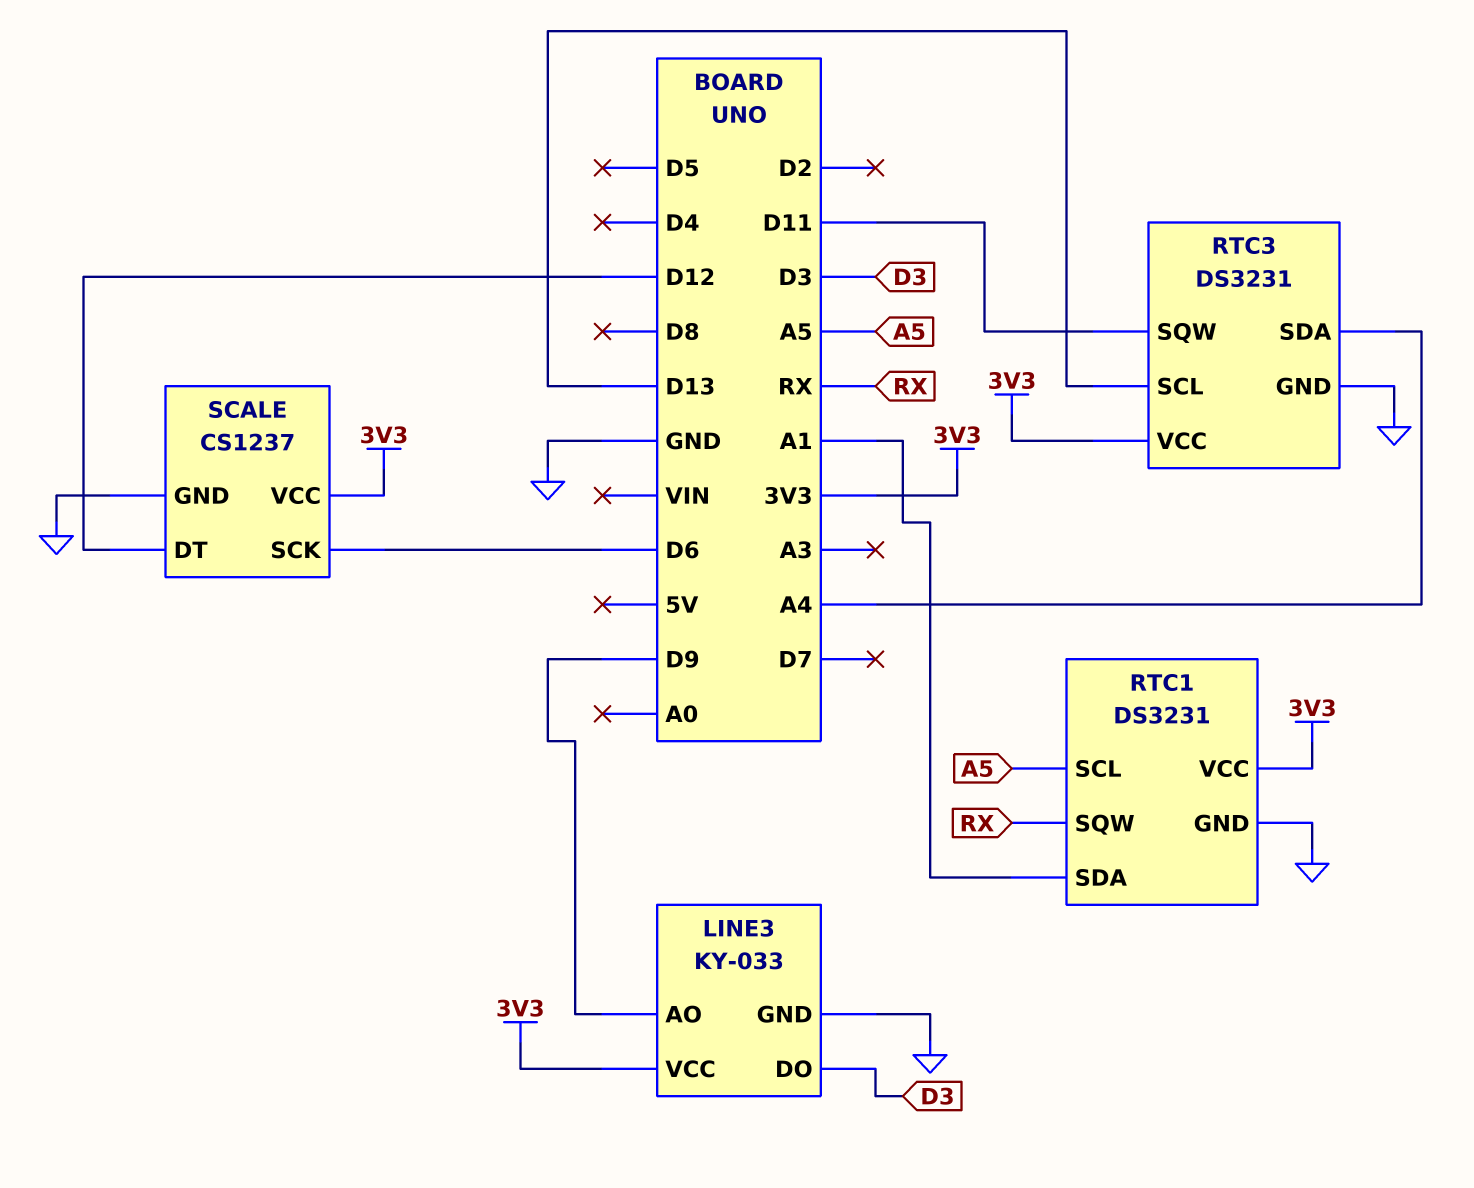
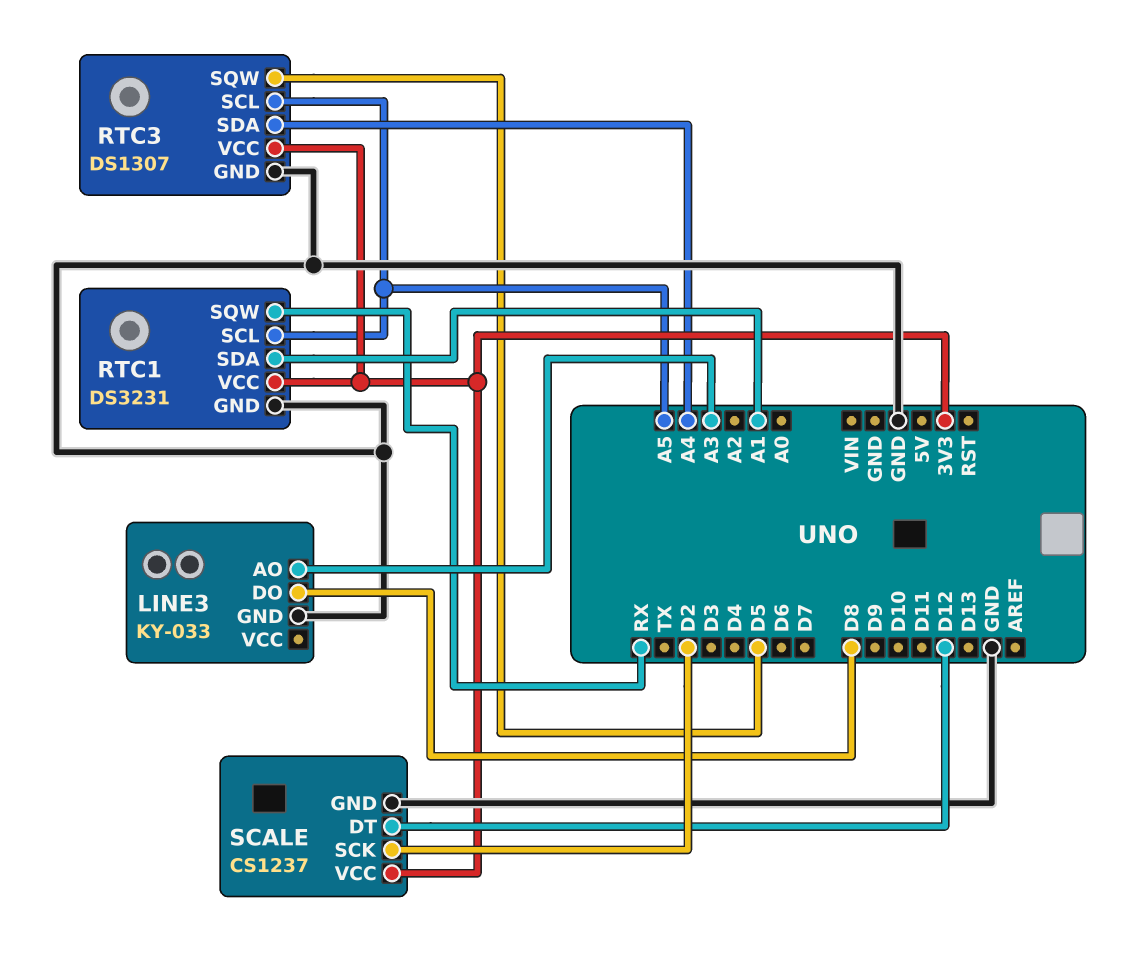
LINE3 pin AO: D9 -> A3
LINE3 pin DO: D3 -> D8
LINE3 pin VCC: 3V3 -> none
RTC3: DS3231 -> DS1307
RTC3 pin SCL: D13 -> A5
RTC3 pin SQW: D11 -> D5
SCALE pin SCK: D6 -> D2

